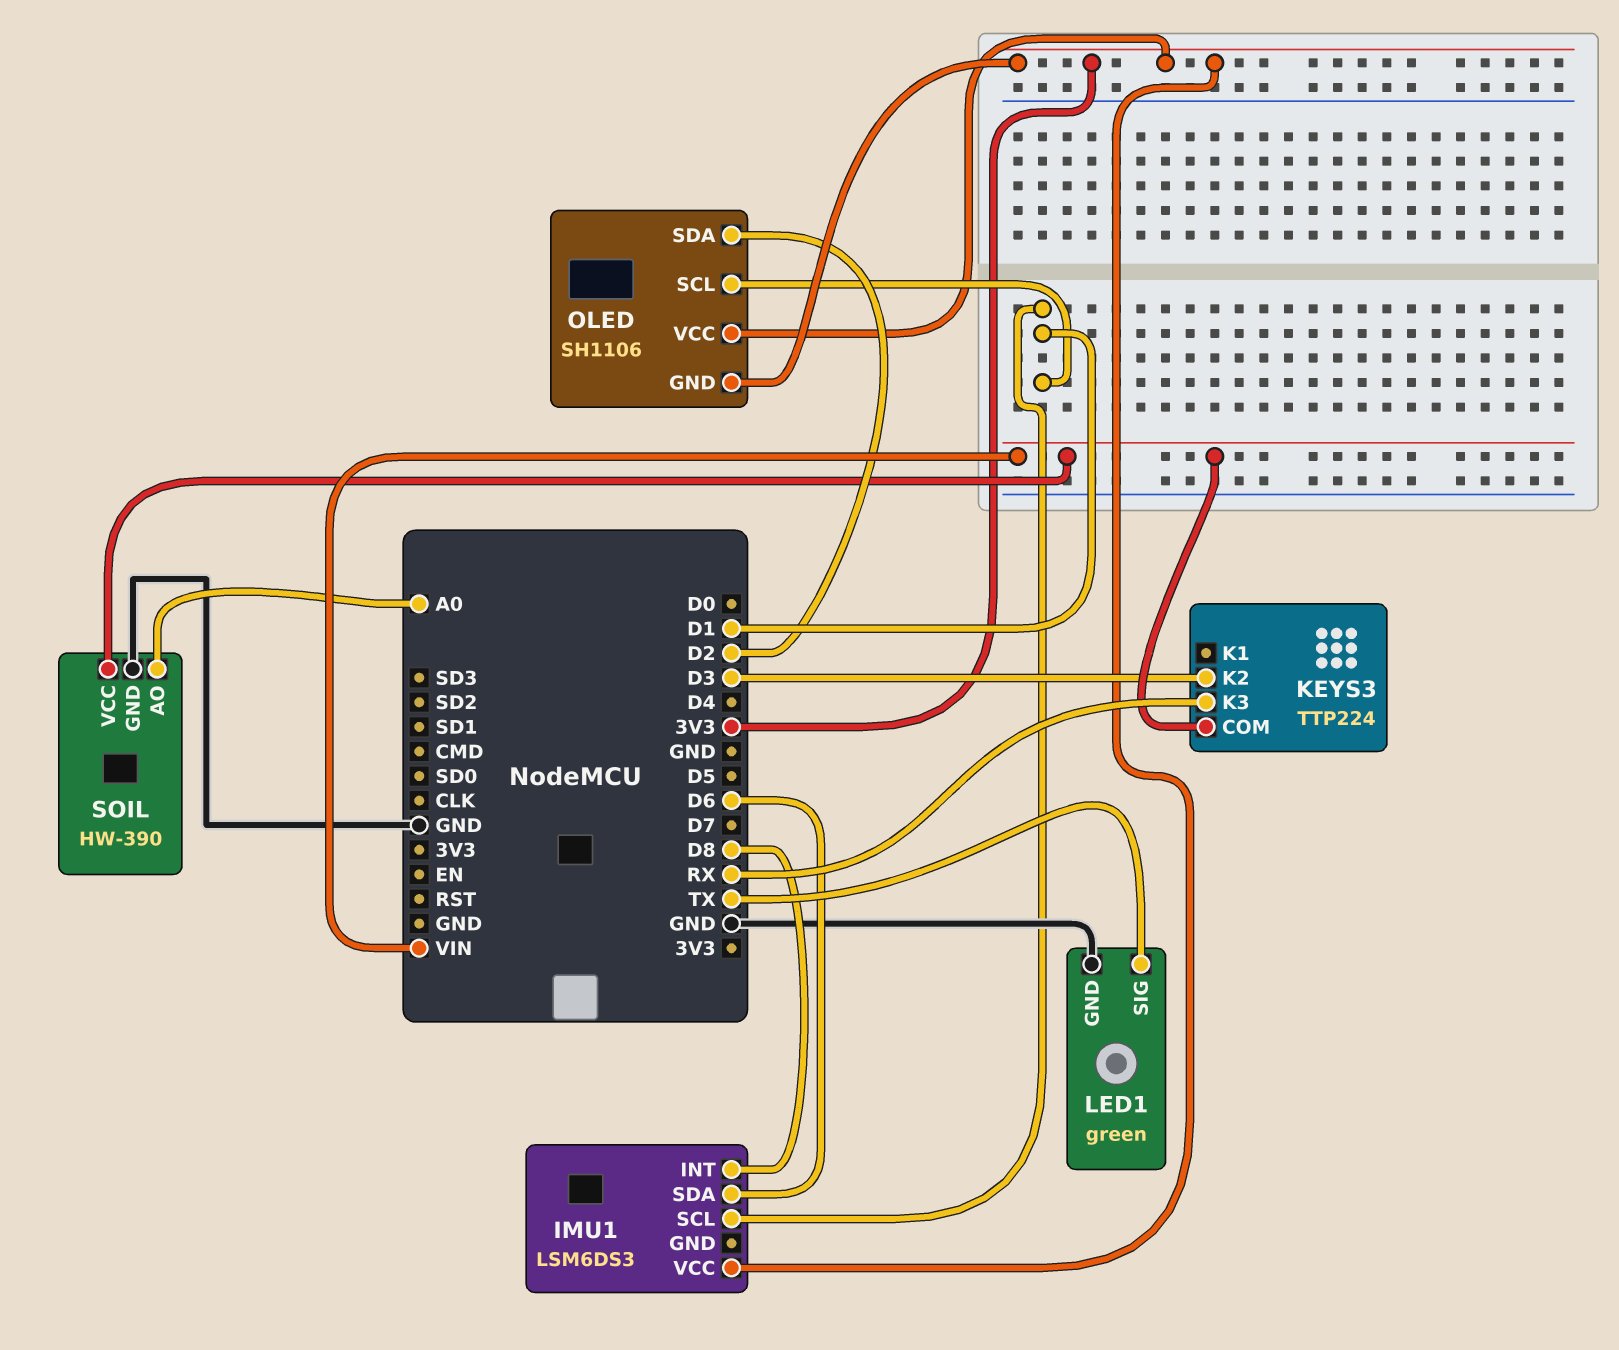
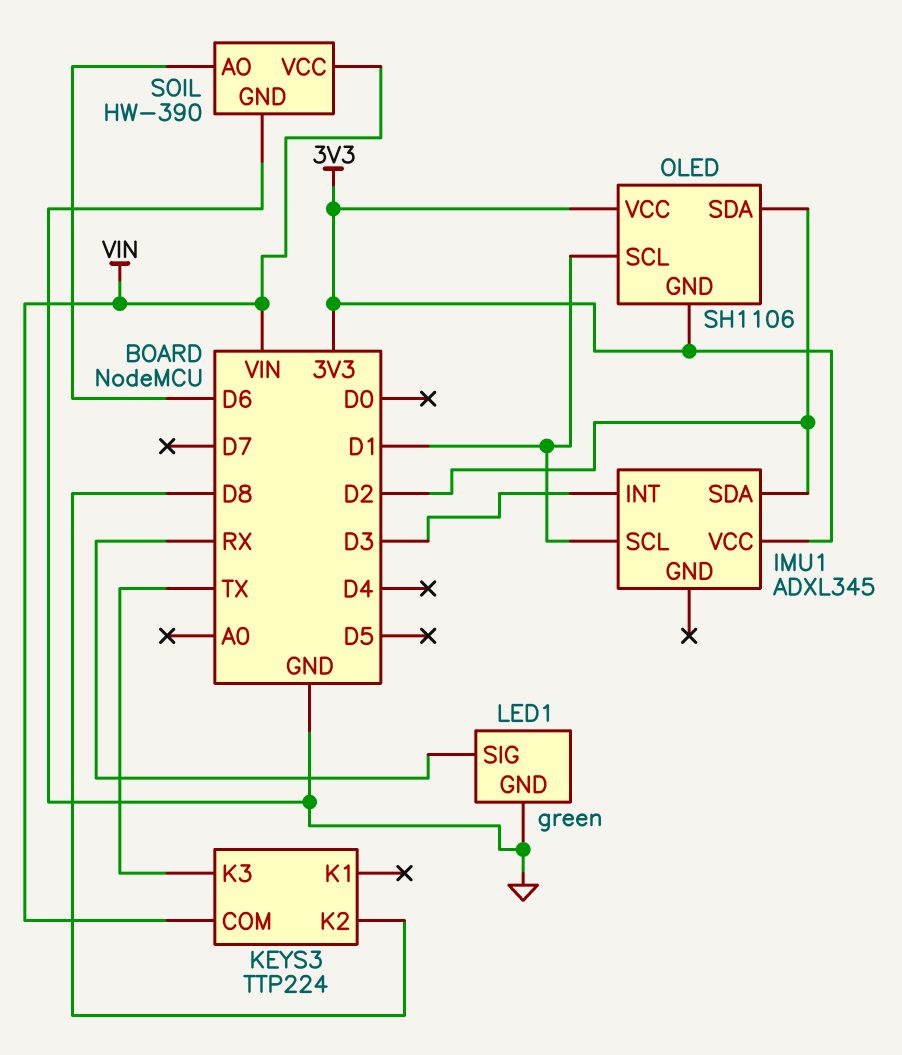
IMU1: LSM6DS3 -> ADXL345
IMU1 pin INT: D8 -> D3
IMU1 pin SDA: D6 -> D2
KEYS3 pin K2: D3 -> D8
KEYS3 pin K3: RX -> TX
LED1 pin SIG: TX -> RX
SOIL pin AO: A0 -> D6

